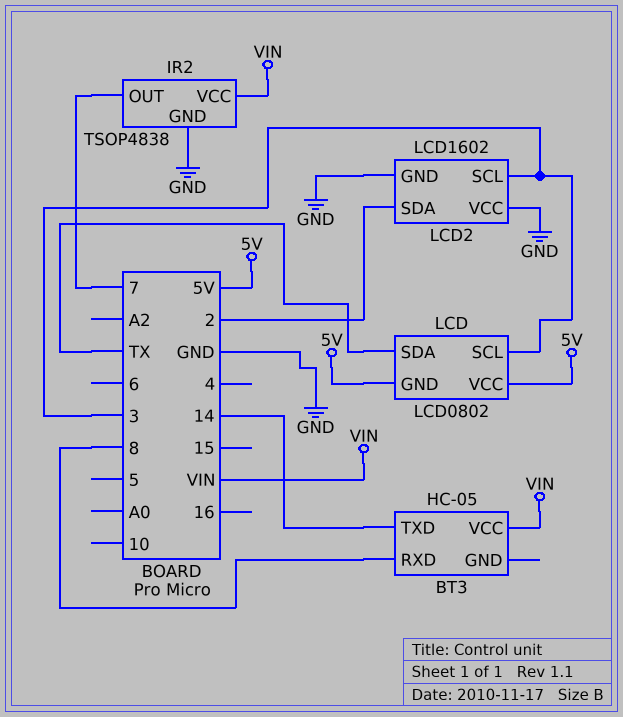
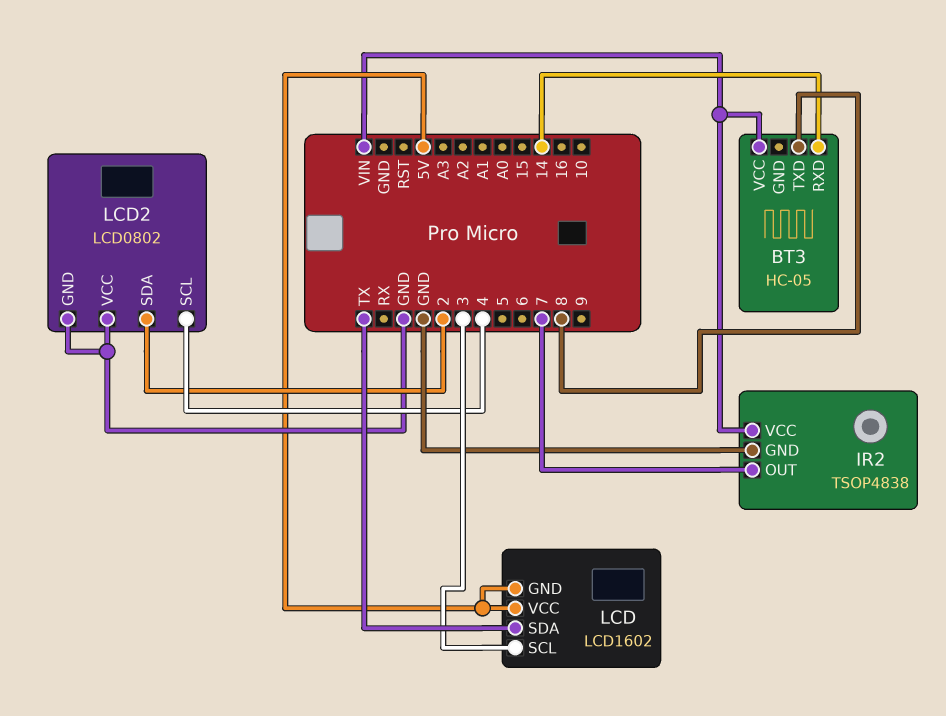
BT3 pin RXD: 8 -> 14
BT3 pin TXD: 14 -> 8
LCD: LCD0802 -> LCD1602
LCD2: LCD1602 -> LCD0802
LCD2 pin SCL: 3 -> 4

